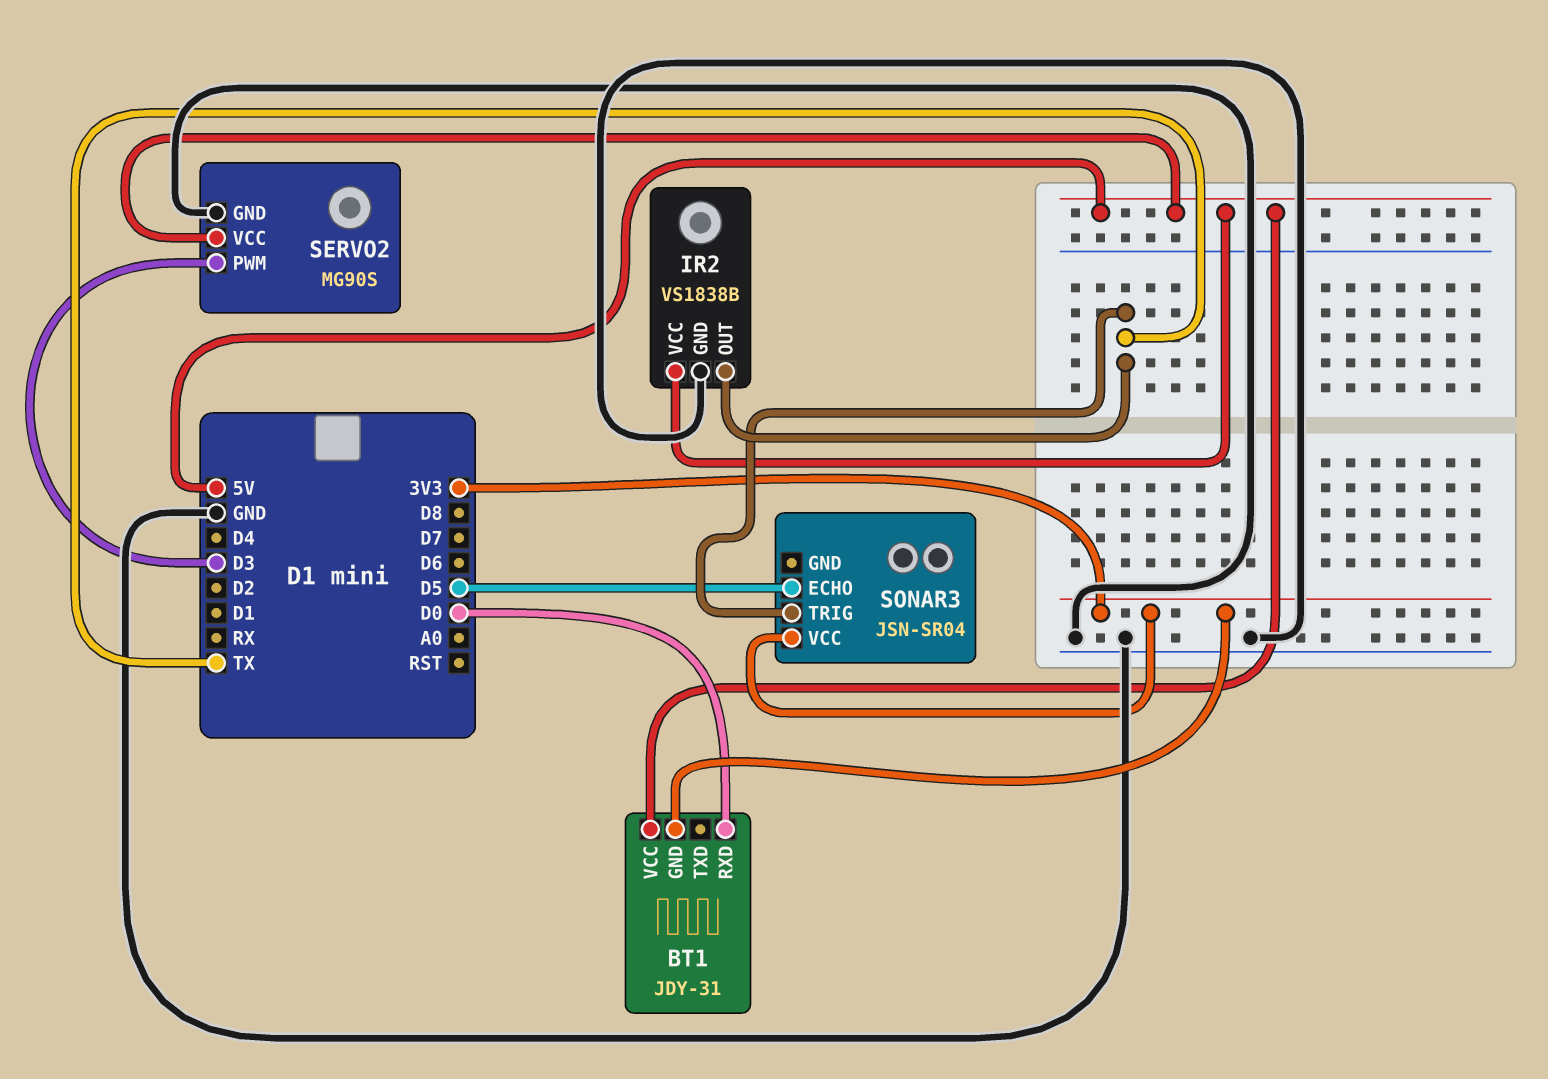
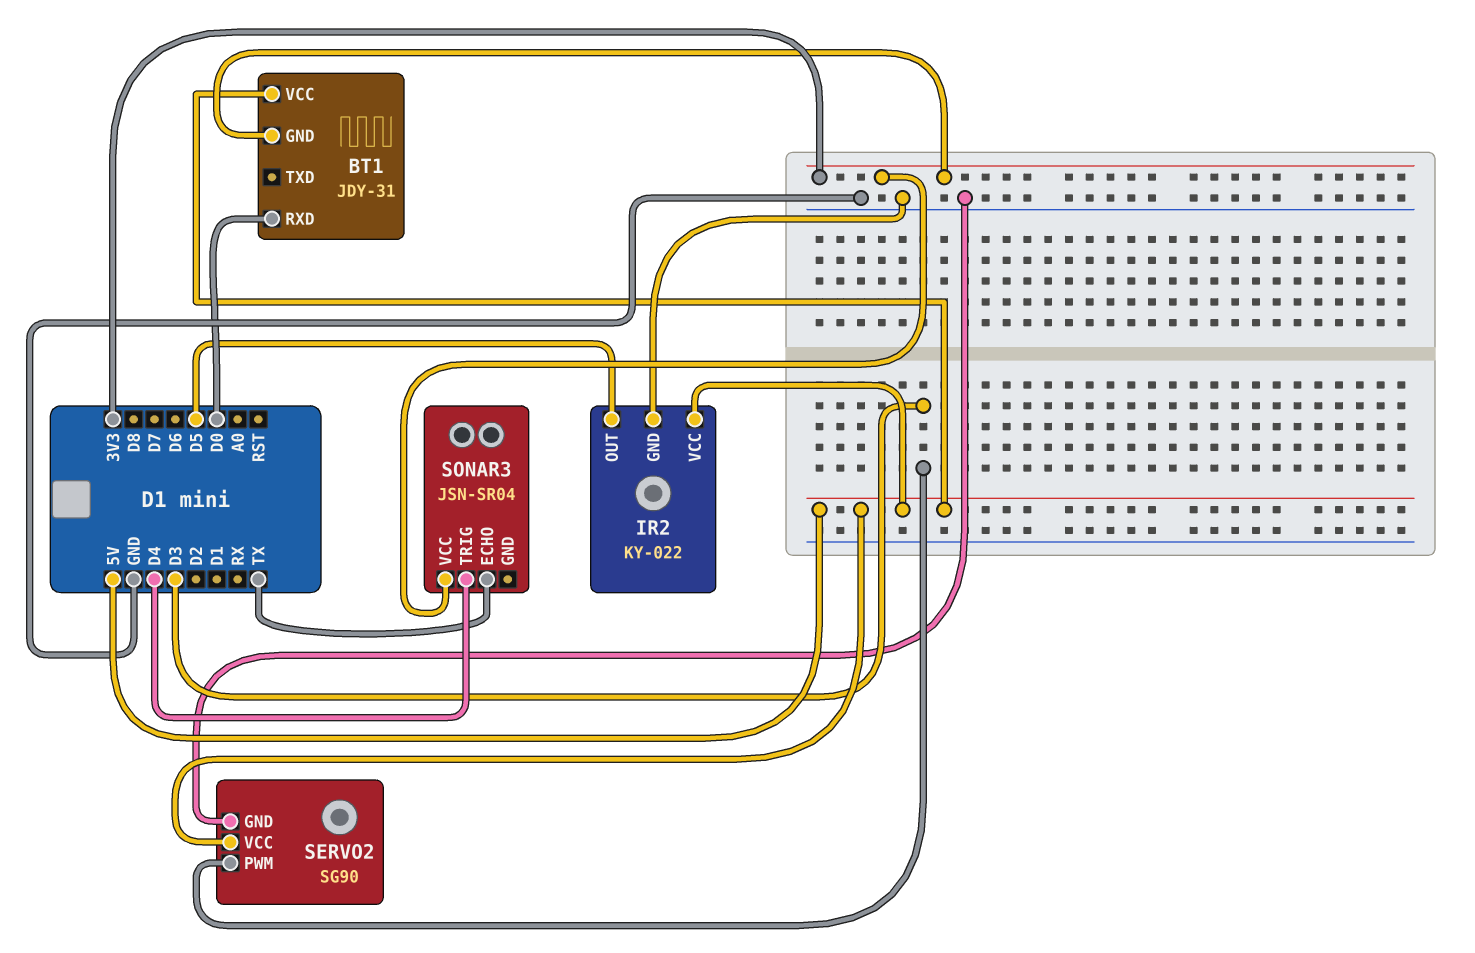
IR2: VS1838B -> KY-022
IR2 pin OUT: TX -> D5
SERVO2: MG90S -> SG90
SONAR3 pin ECHO: D5 -> TX
SONAR3 pin TRIG: TX -> D4

